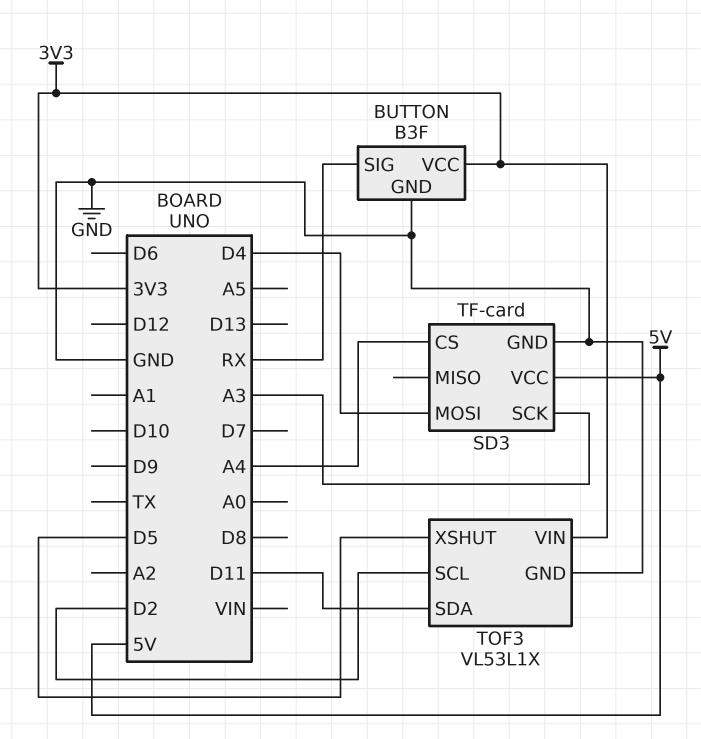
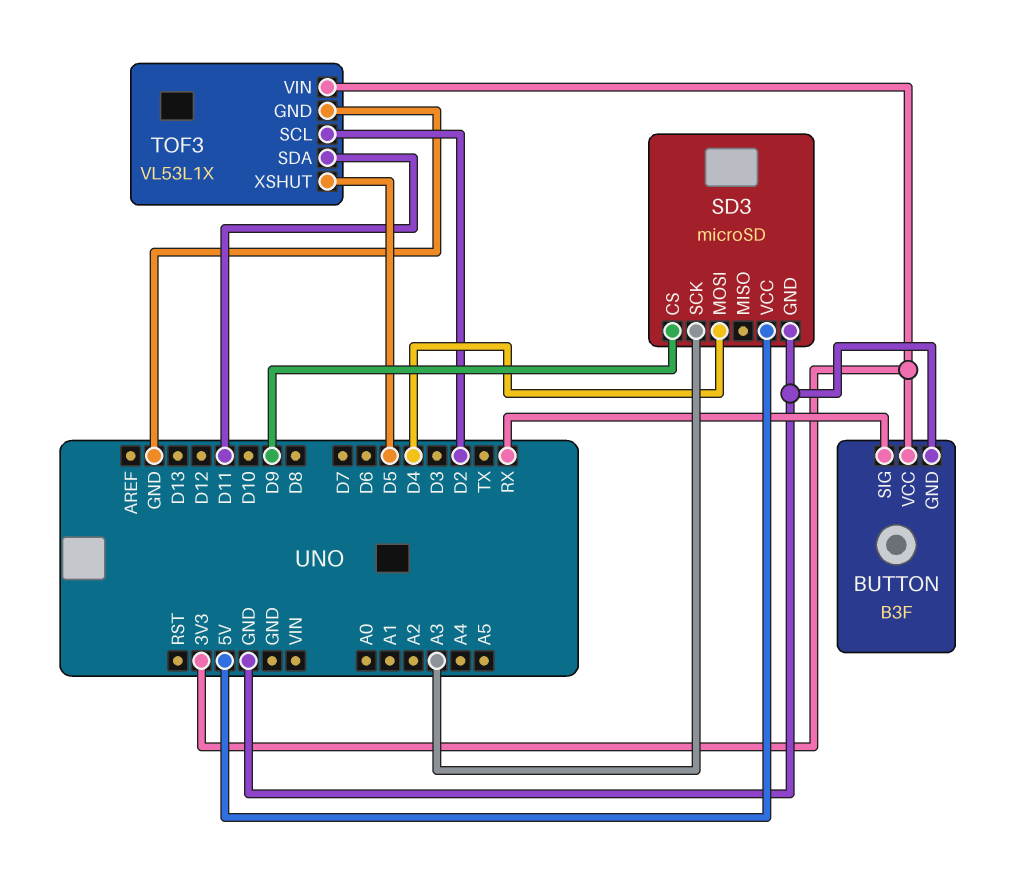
SD3: TF-card -> microSD
SD3 pin CS: A4 -> D9

